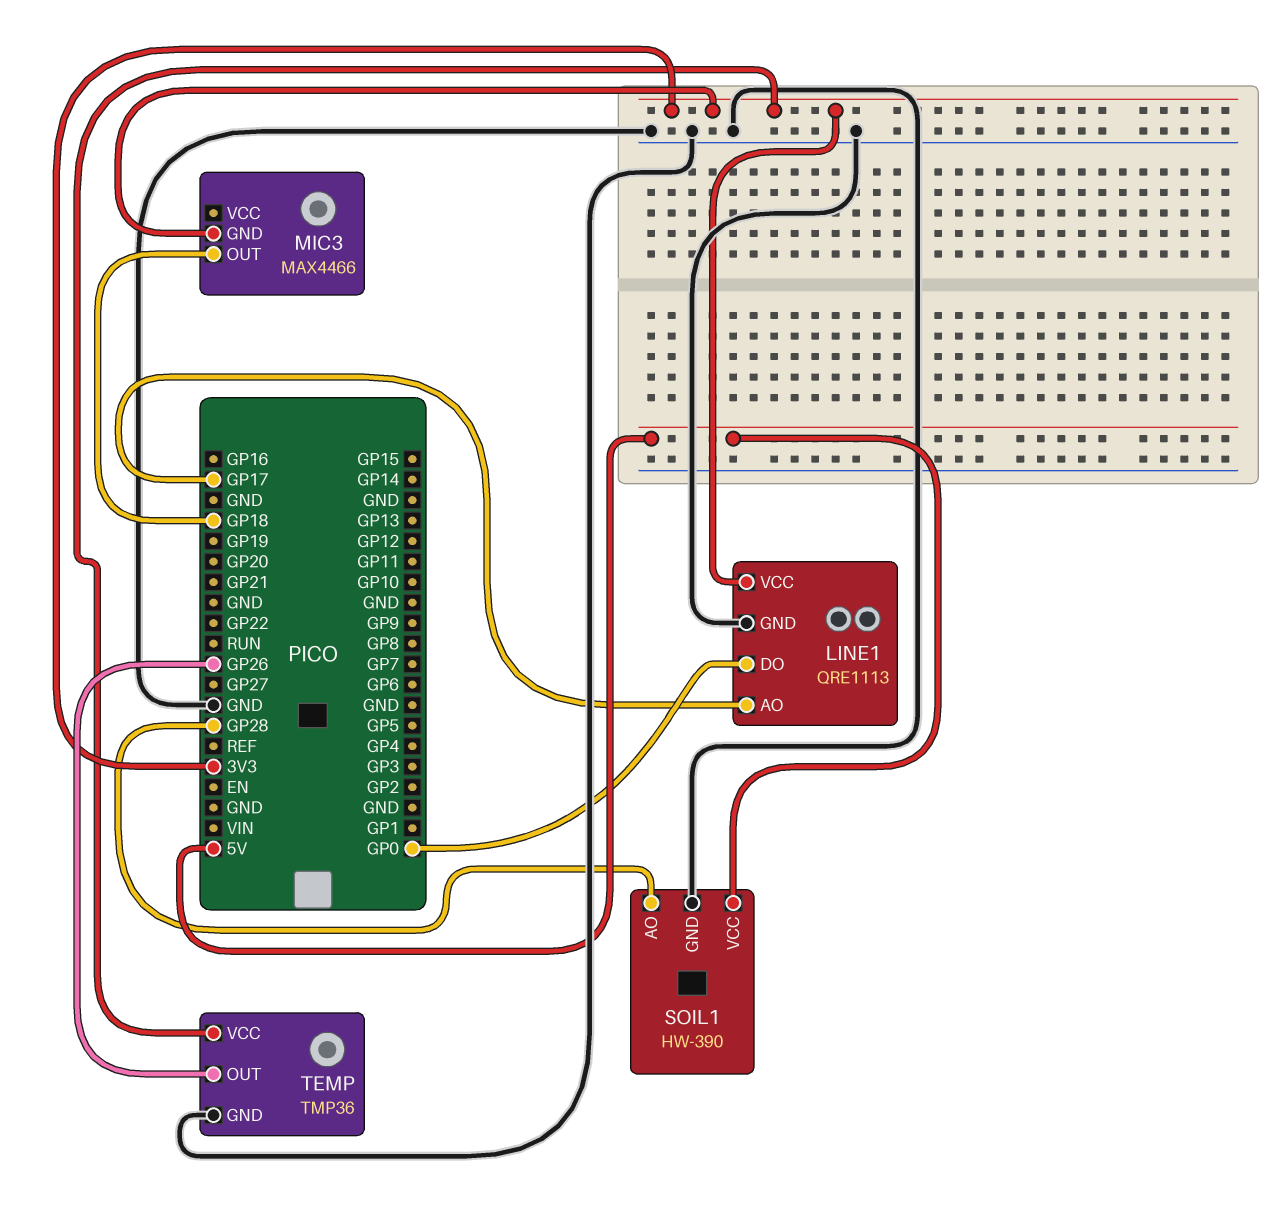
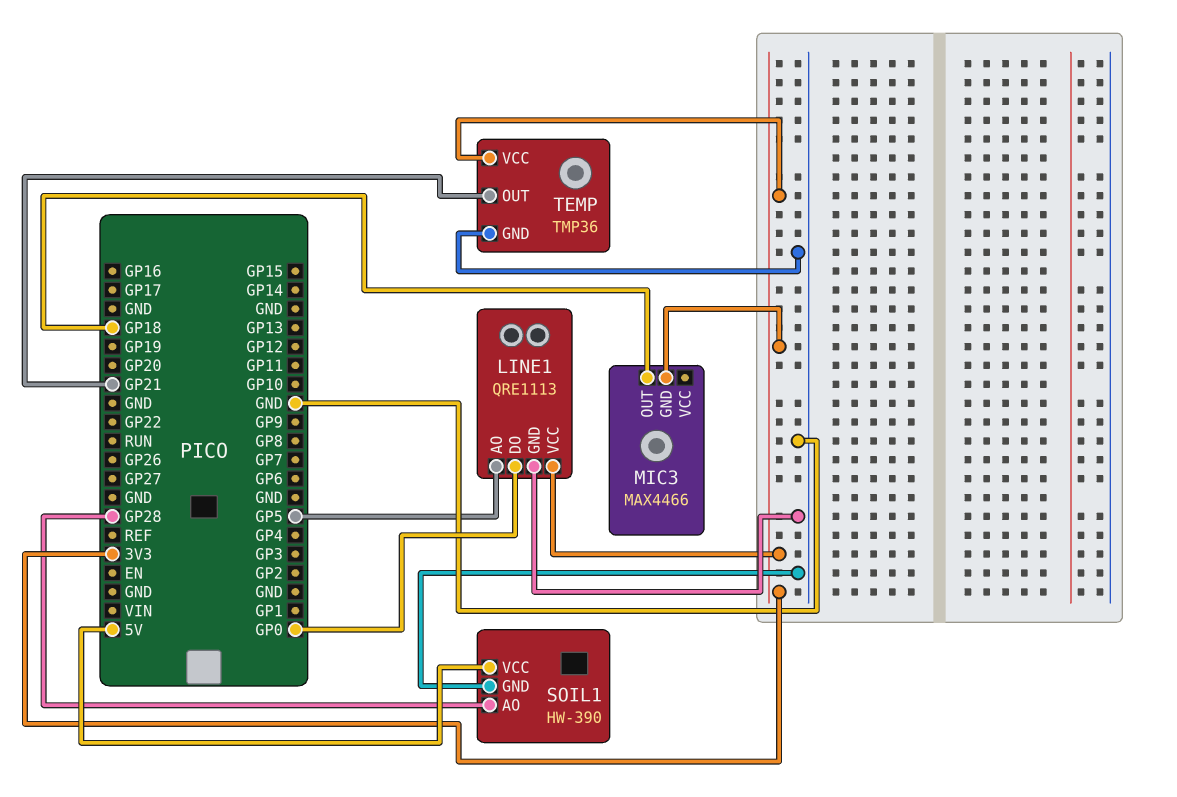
LINE1 pin AO: GP17 -> GP5
TEMP pin OUT: GP26 -> GP21

